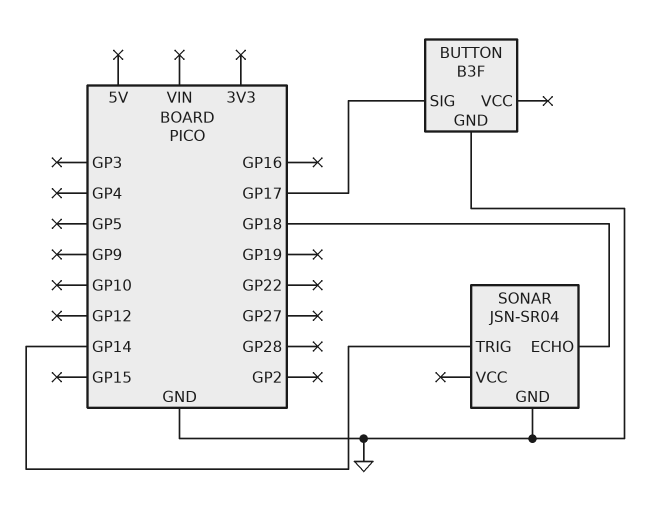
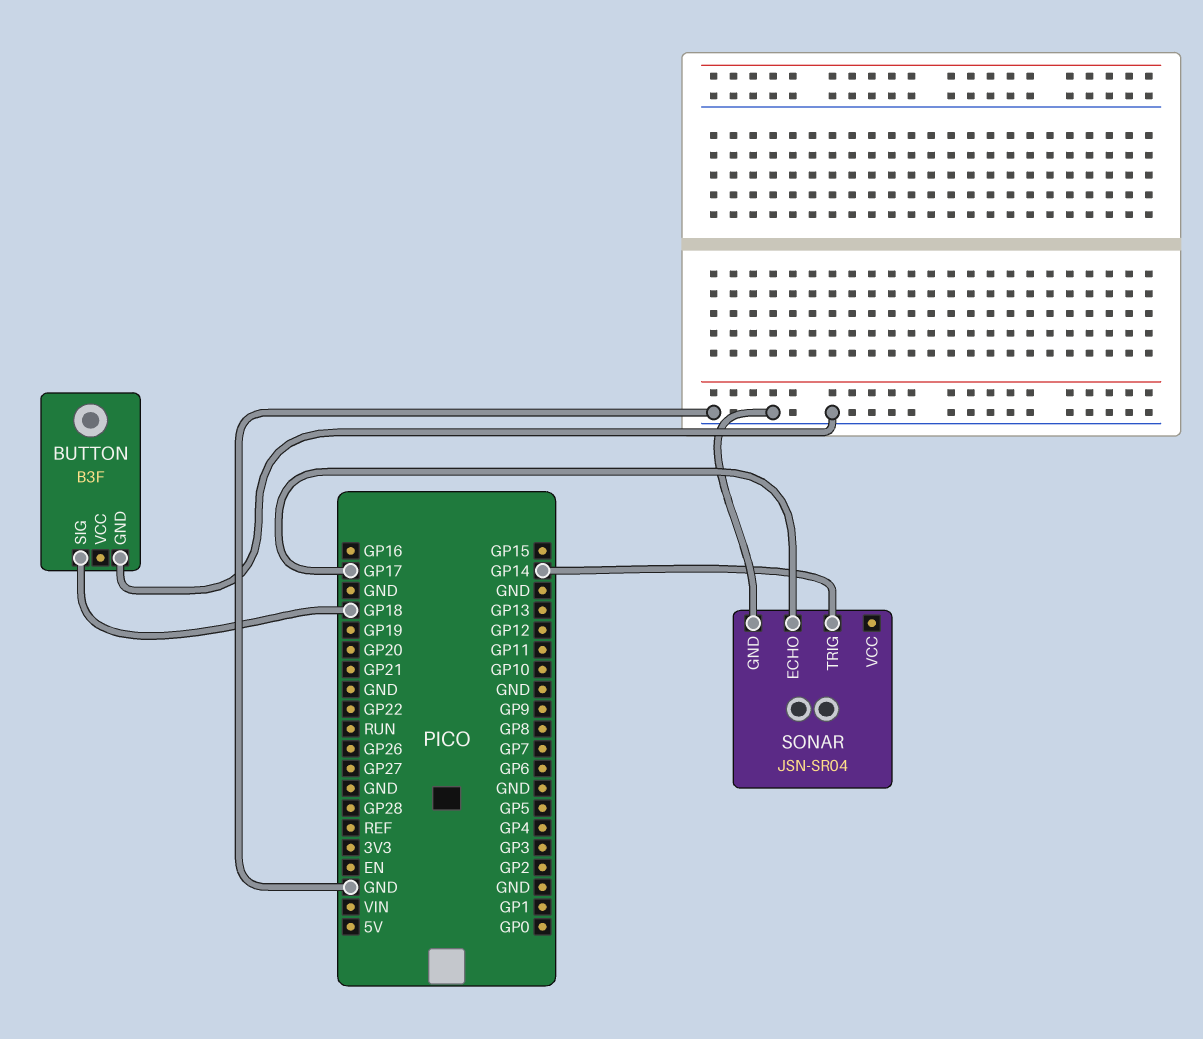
BUTTON pin SIG: GP17 -> GP18
SONAR pin ECHO: GP18 -> GP17

